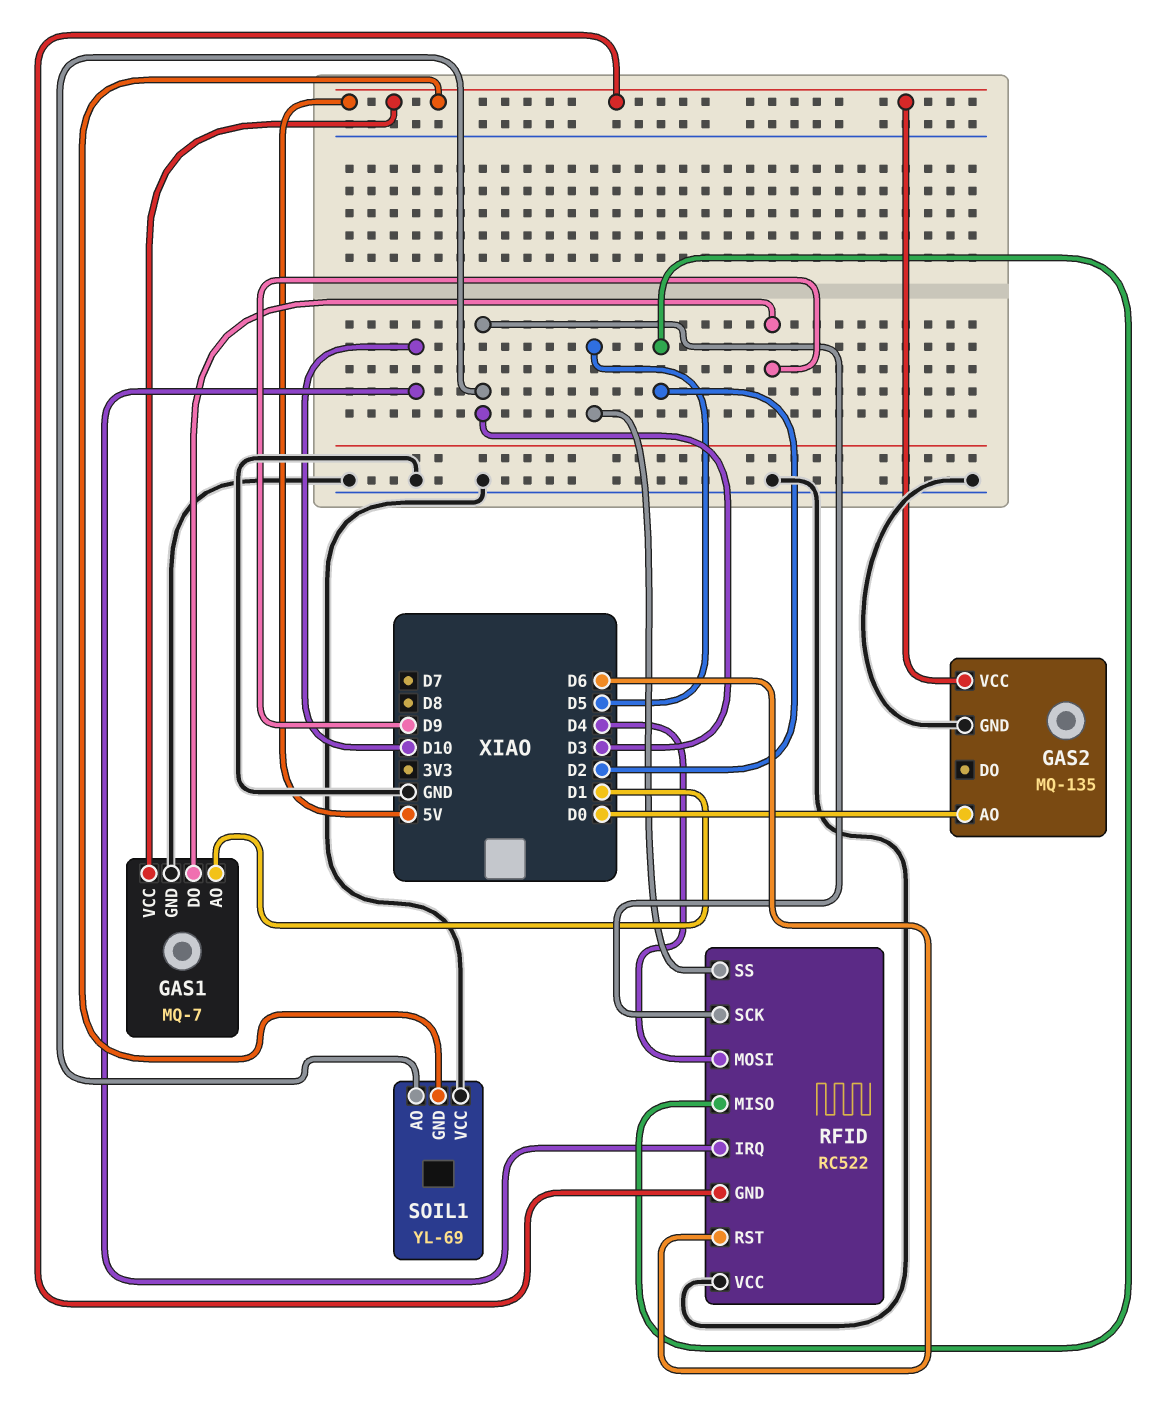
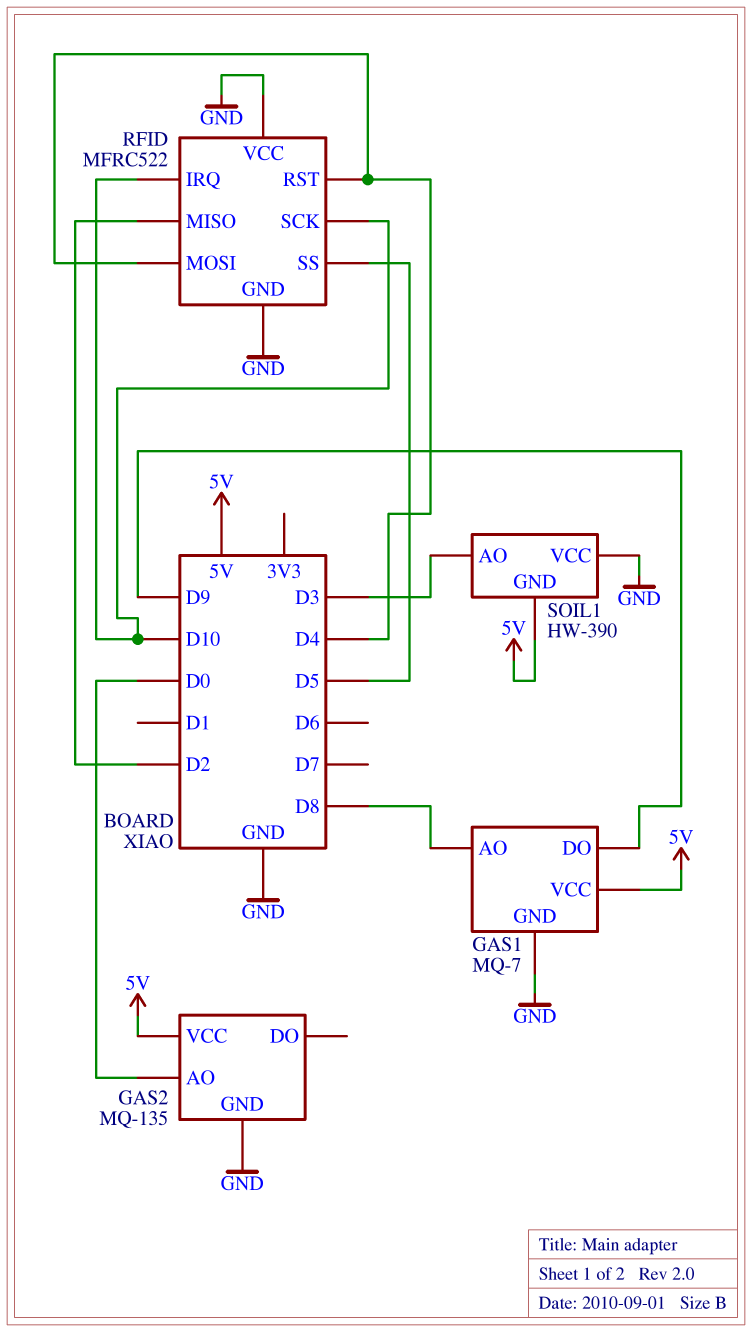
GAS1 pin AO: D1 -> D8
RFID: RC522 -> MFRC522
RFID pin GND: 5V -> GND
RFID pin RST: D6 -> D4
RFID pin SCK: D3 -> D10
SOIL1: YL-69 -> HW-390

